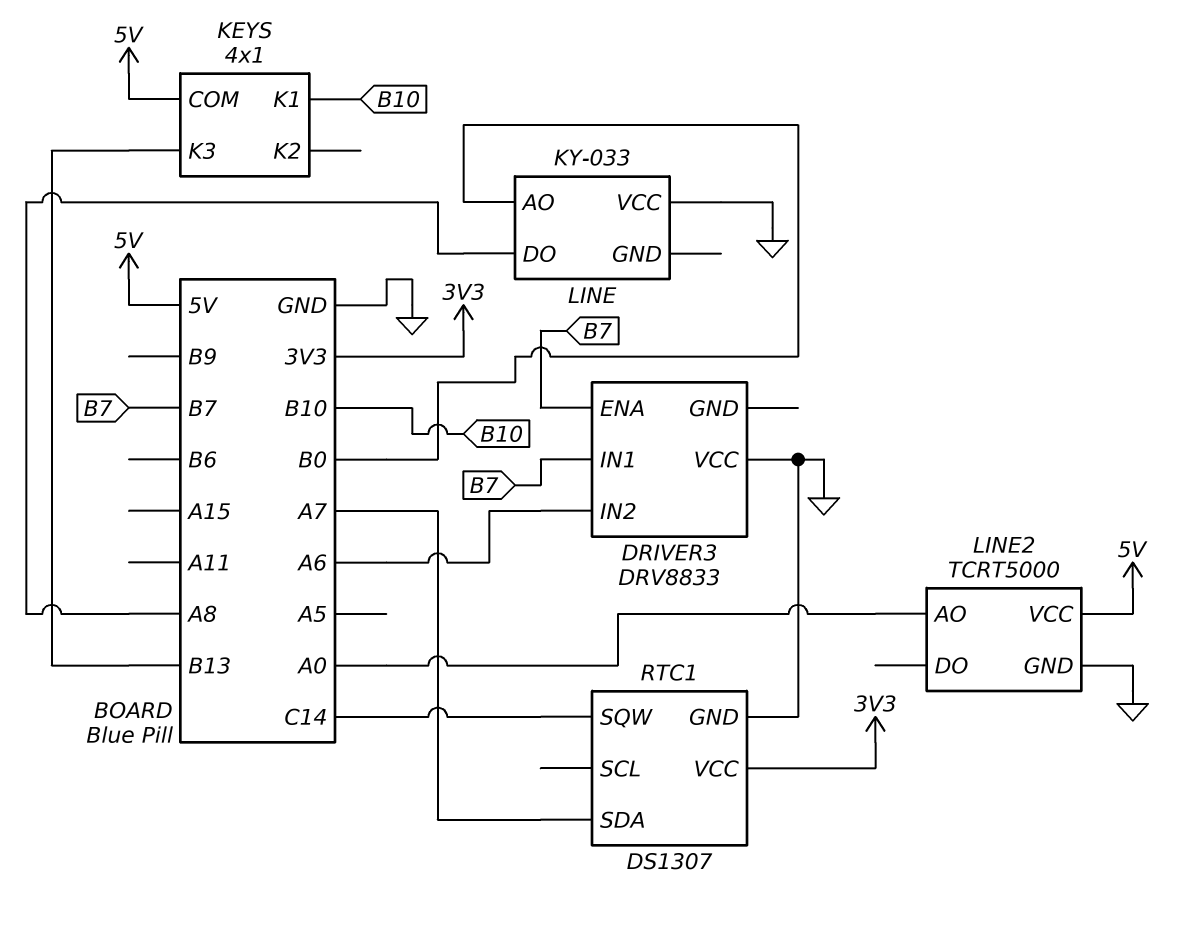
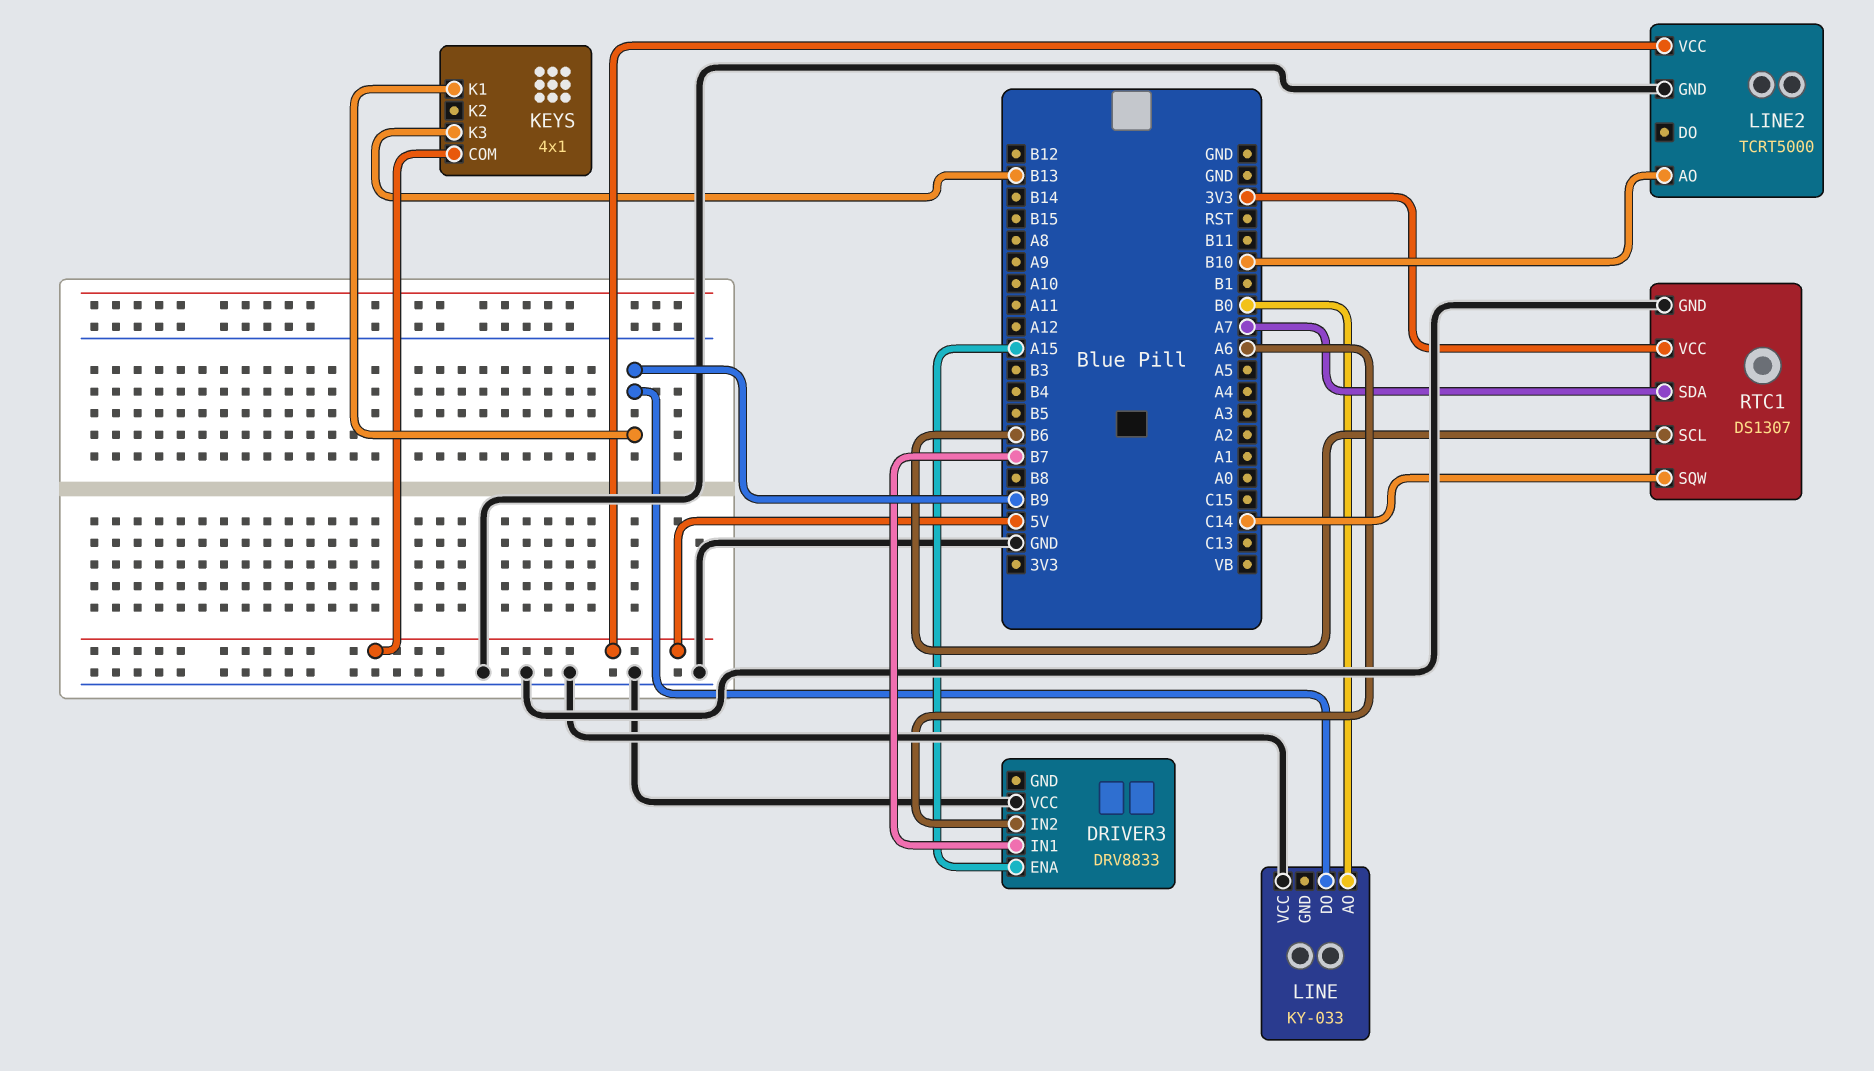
DRIVER3 pin ENA: B7 -> A15
KEYS pin K1: B10 -> B9
LINE pin DO: A8 -> B9
LINE2 pin AO: A0 -> B10
RTC1 pin SCL: none -> B6

